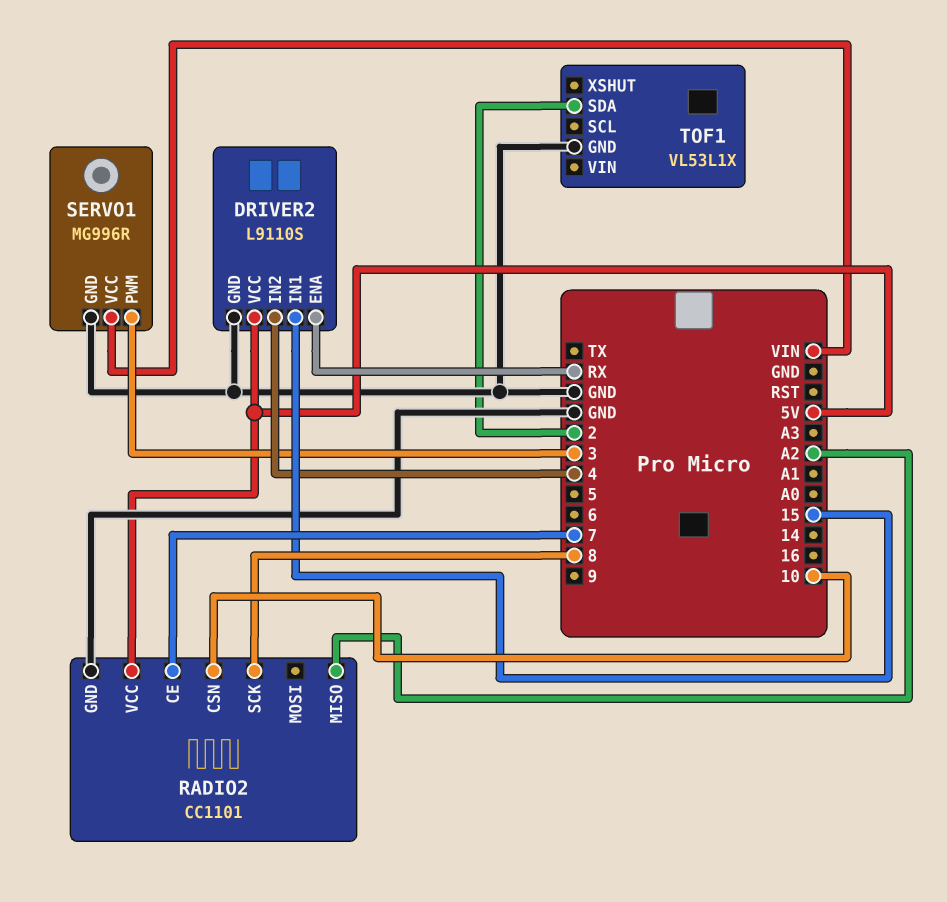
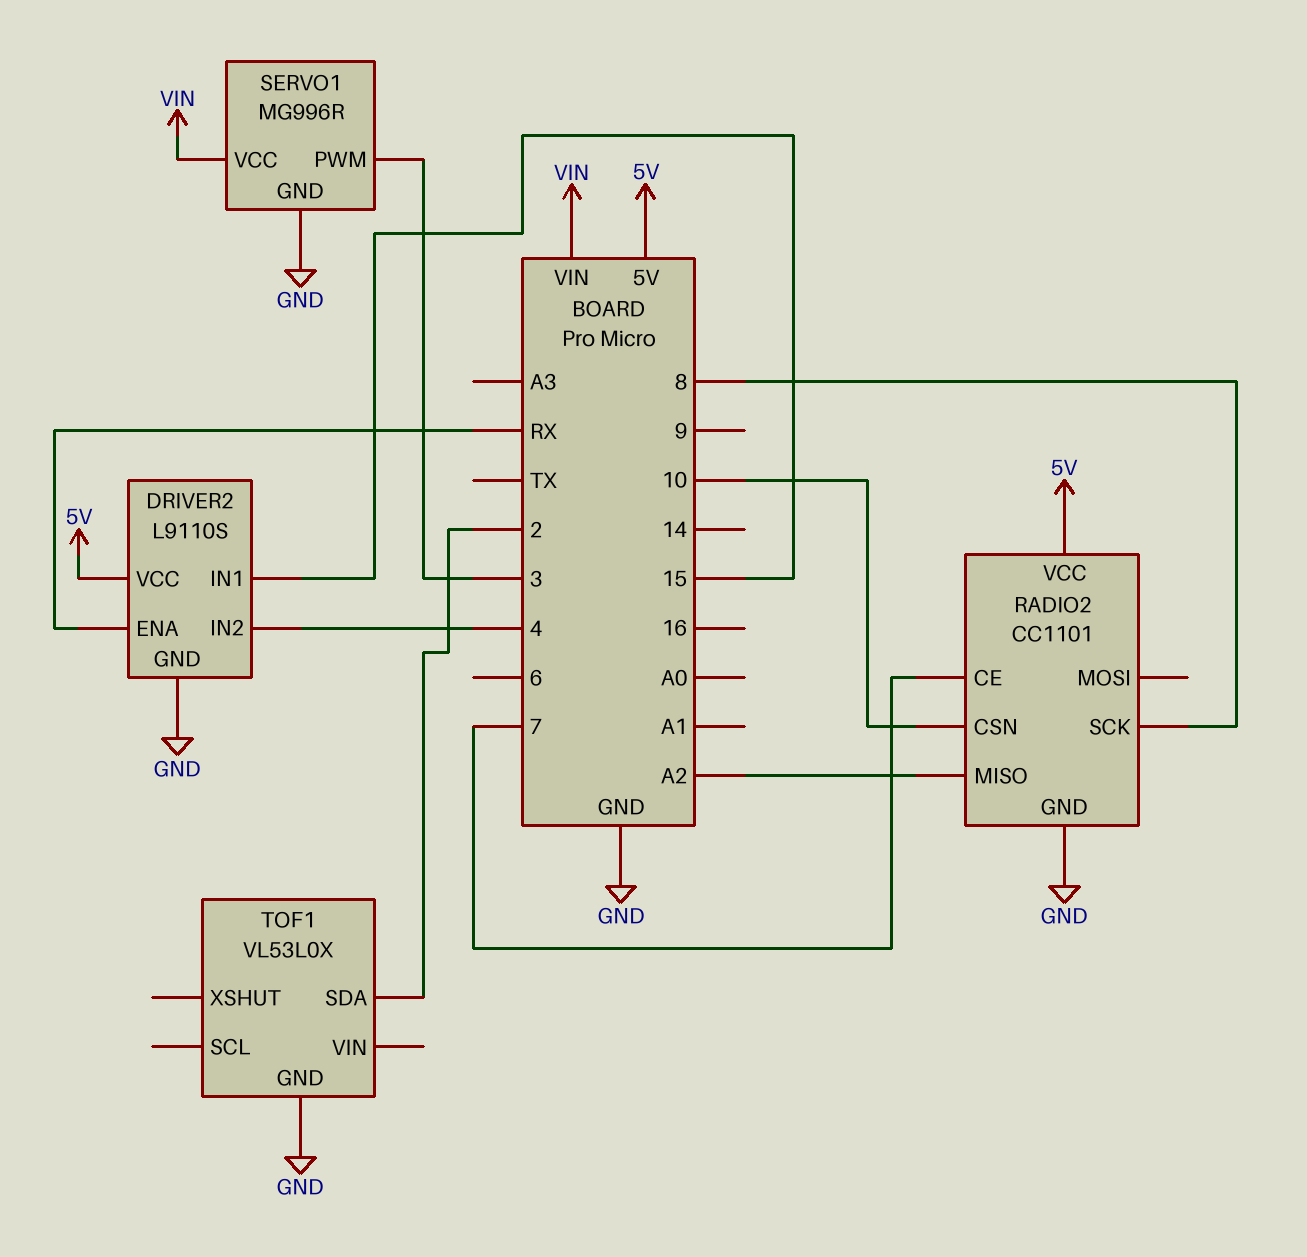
TOF1: VL53L1X -> VL53L0X

